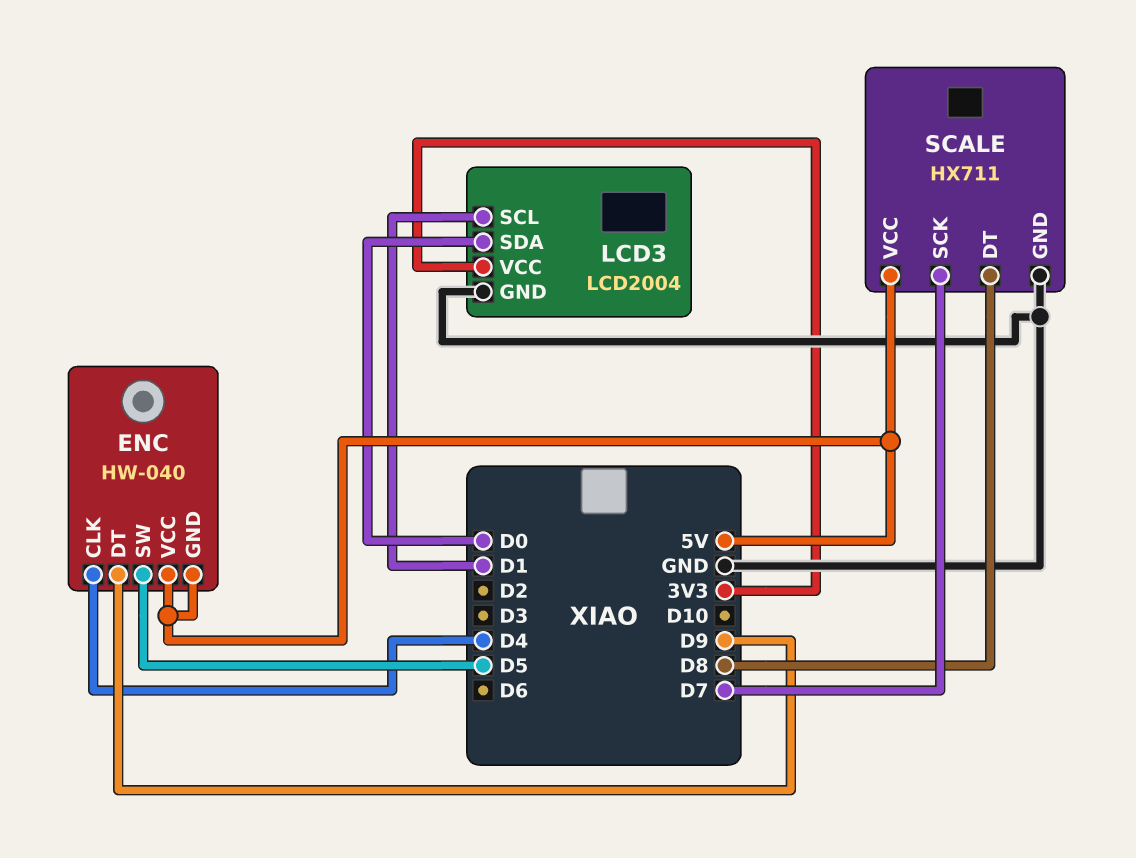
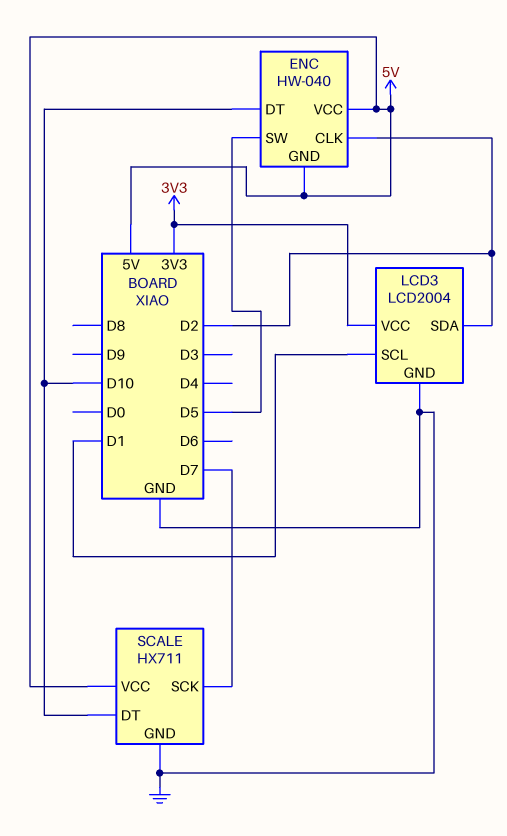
ENC pin CLK: D4 -> D2
ENC pin DT: D9 -> D10
LCD3 pin SDA: D0 -> D2
SCALE pin DT: D8 -> D10

